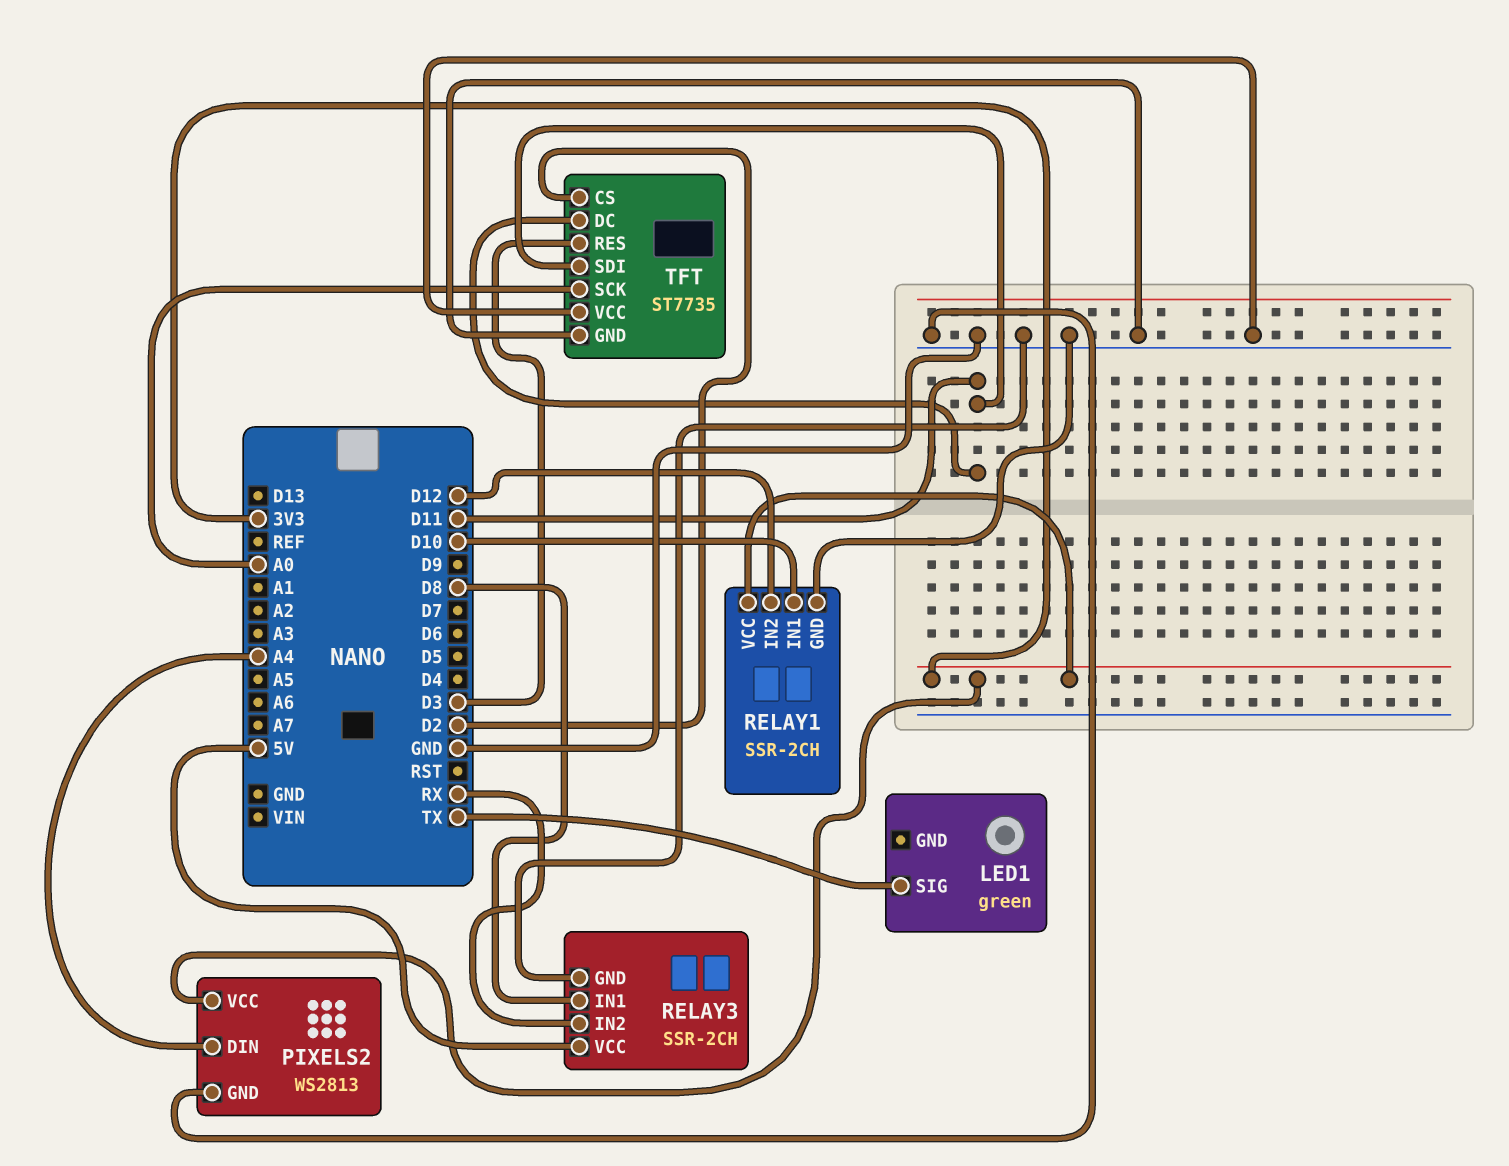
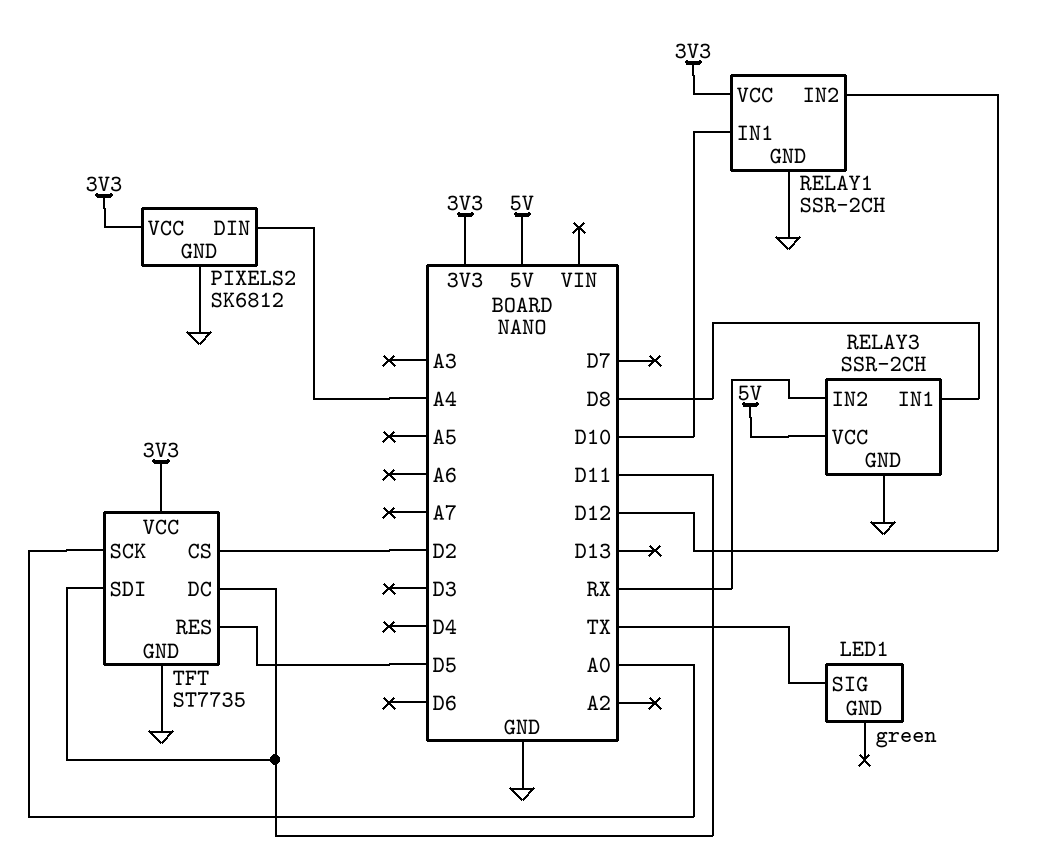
PIXELS2: WS2813 -> SK6812
TFT pin RES: D3 -> D5
TFT pin VCC: GND -> 3V3

